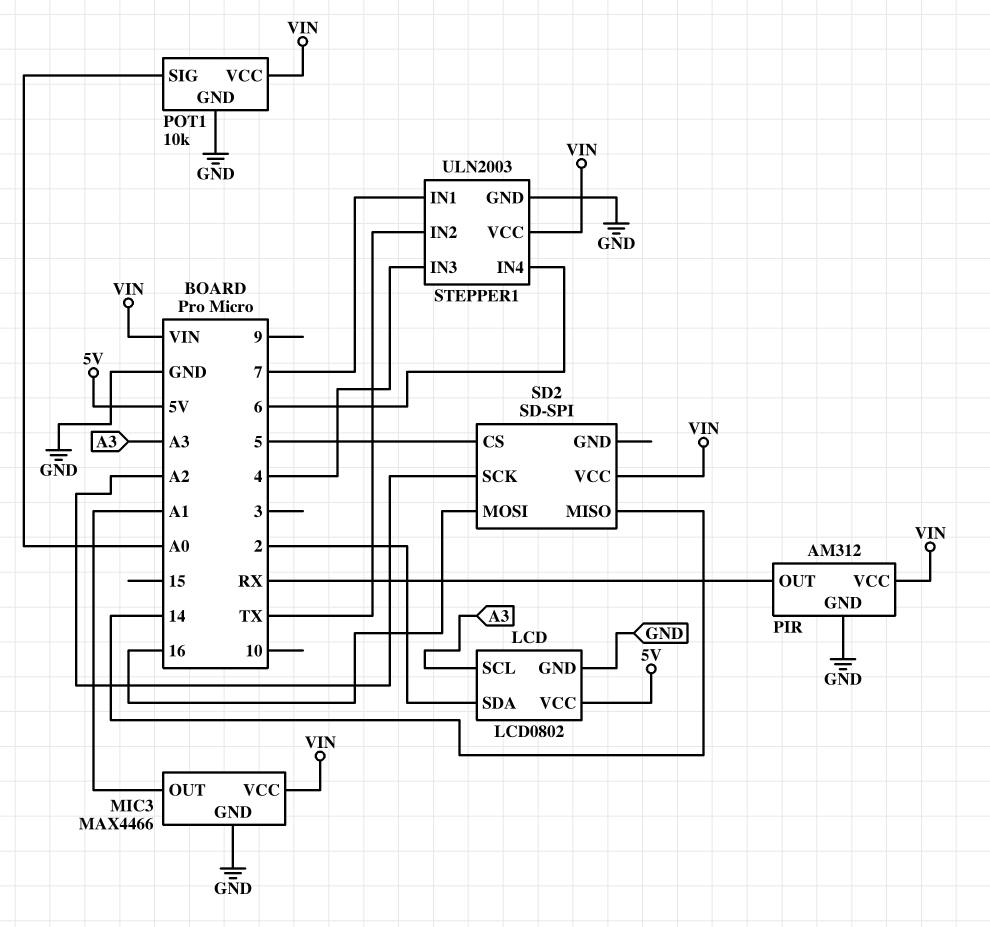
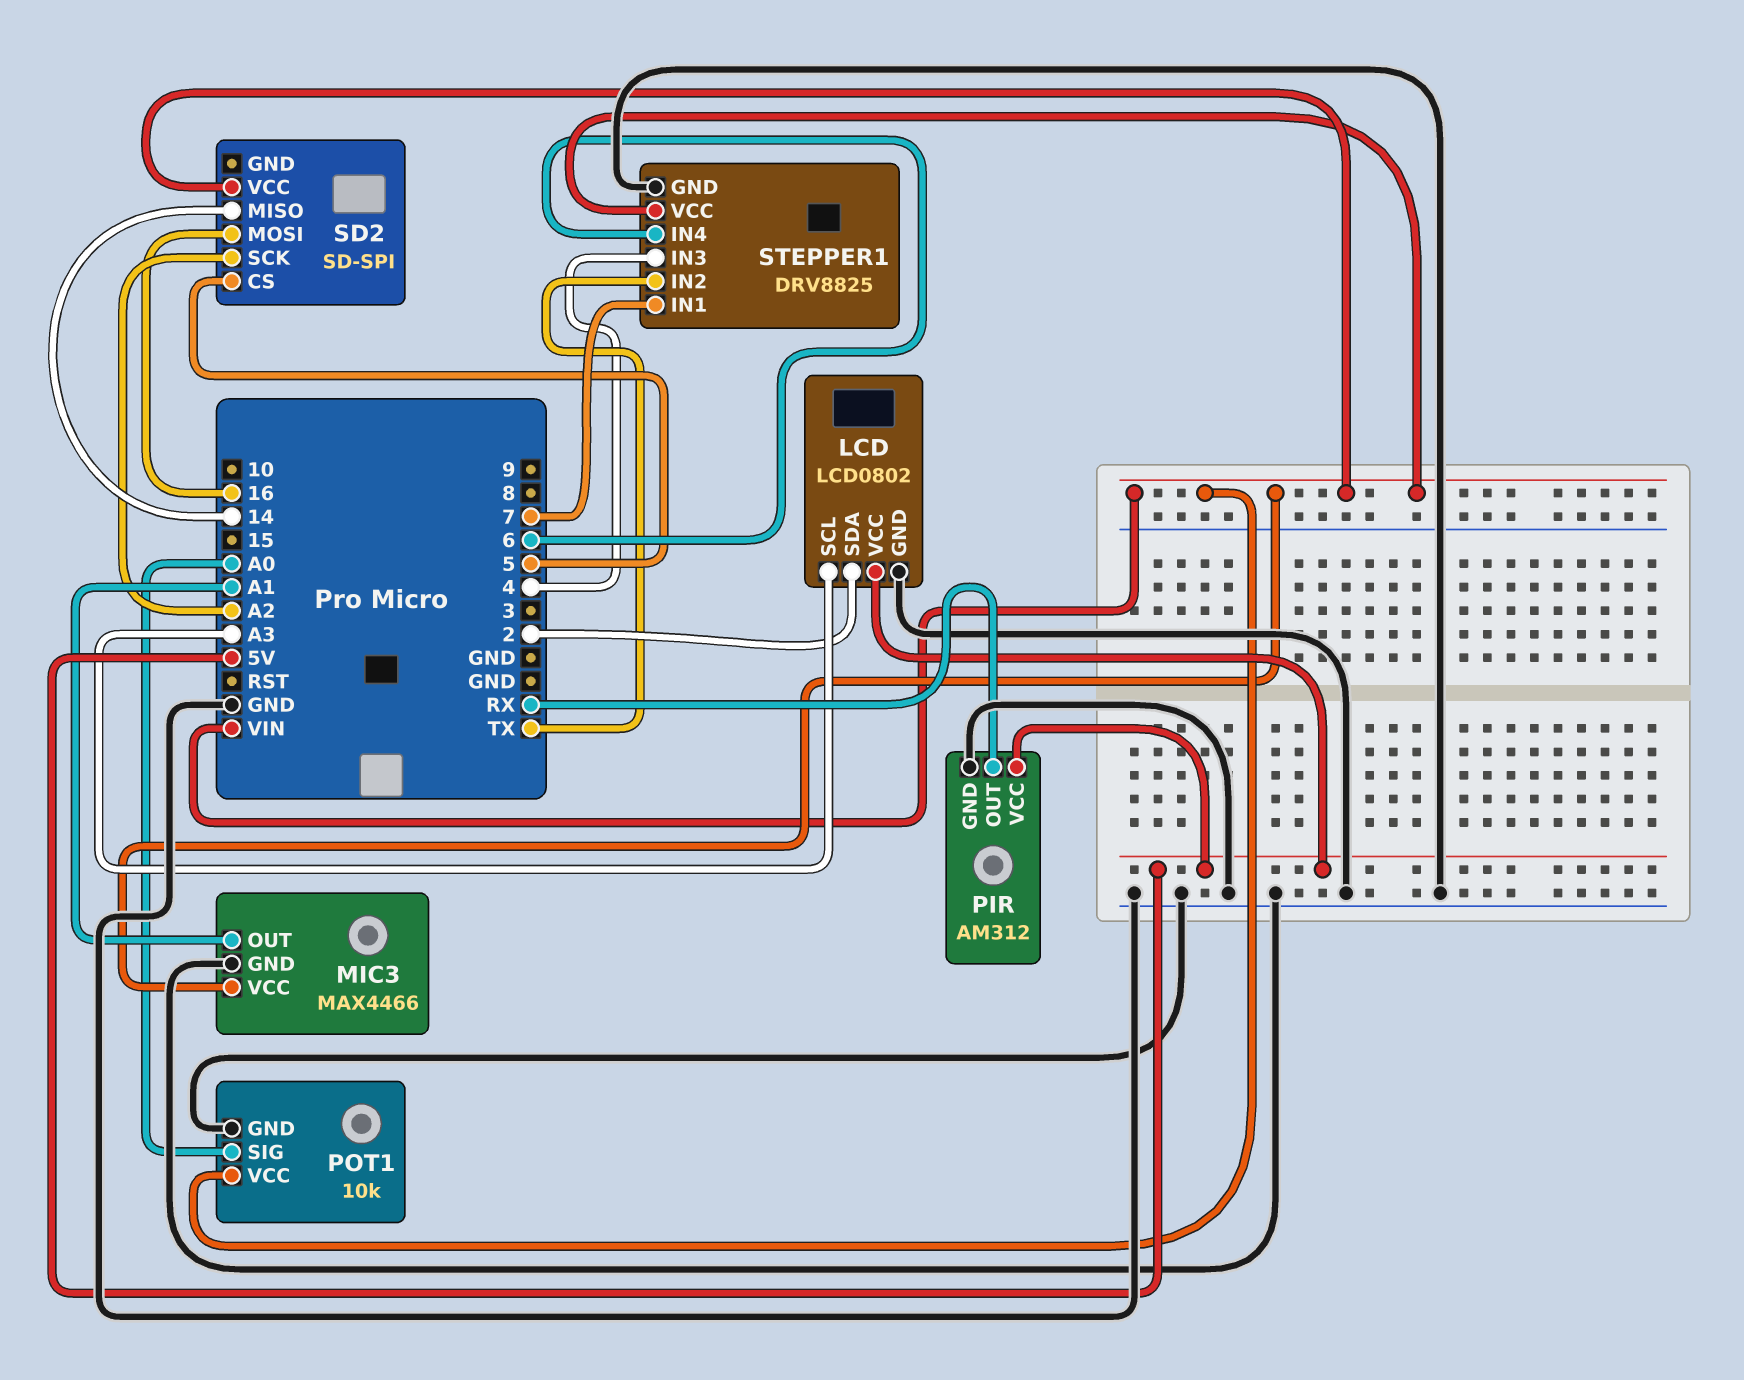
PIR pin VCC: VIN -> 5V
STEPPER1: ULN2003 -> DRV8825

